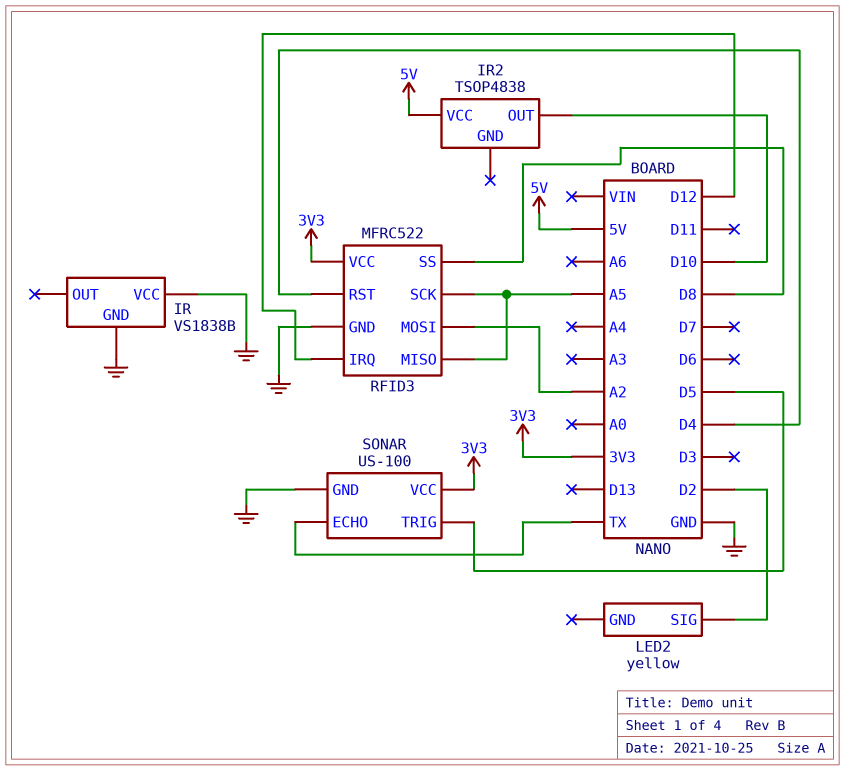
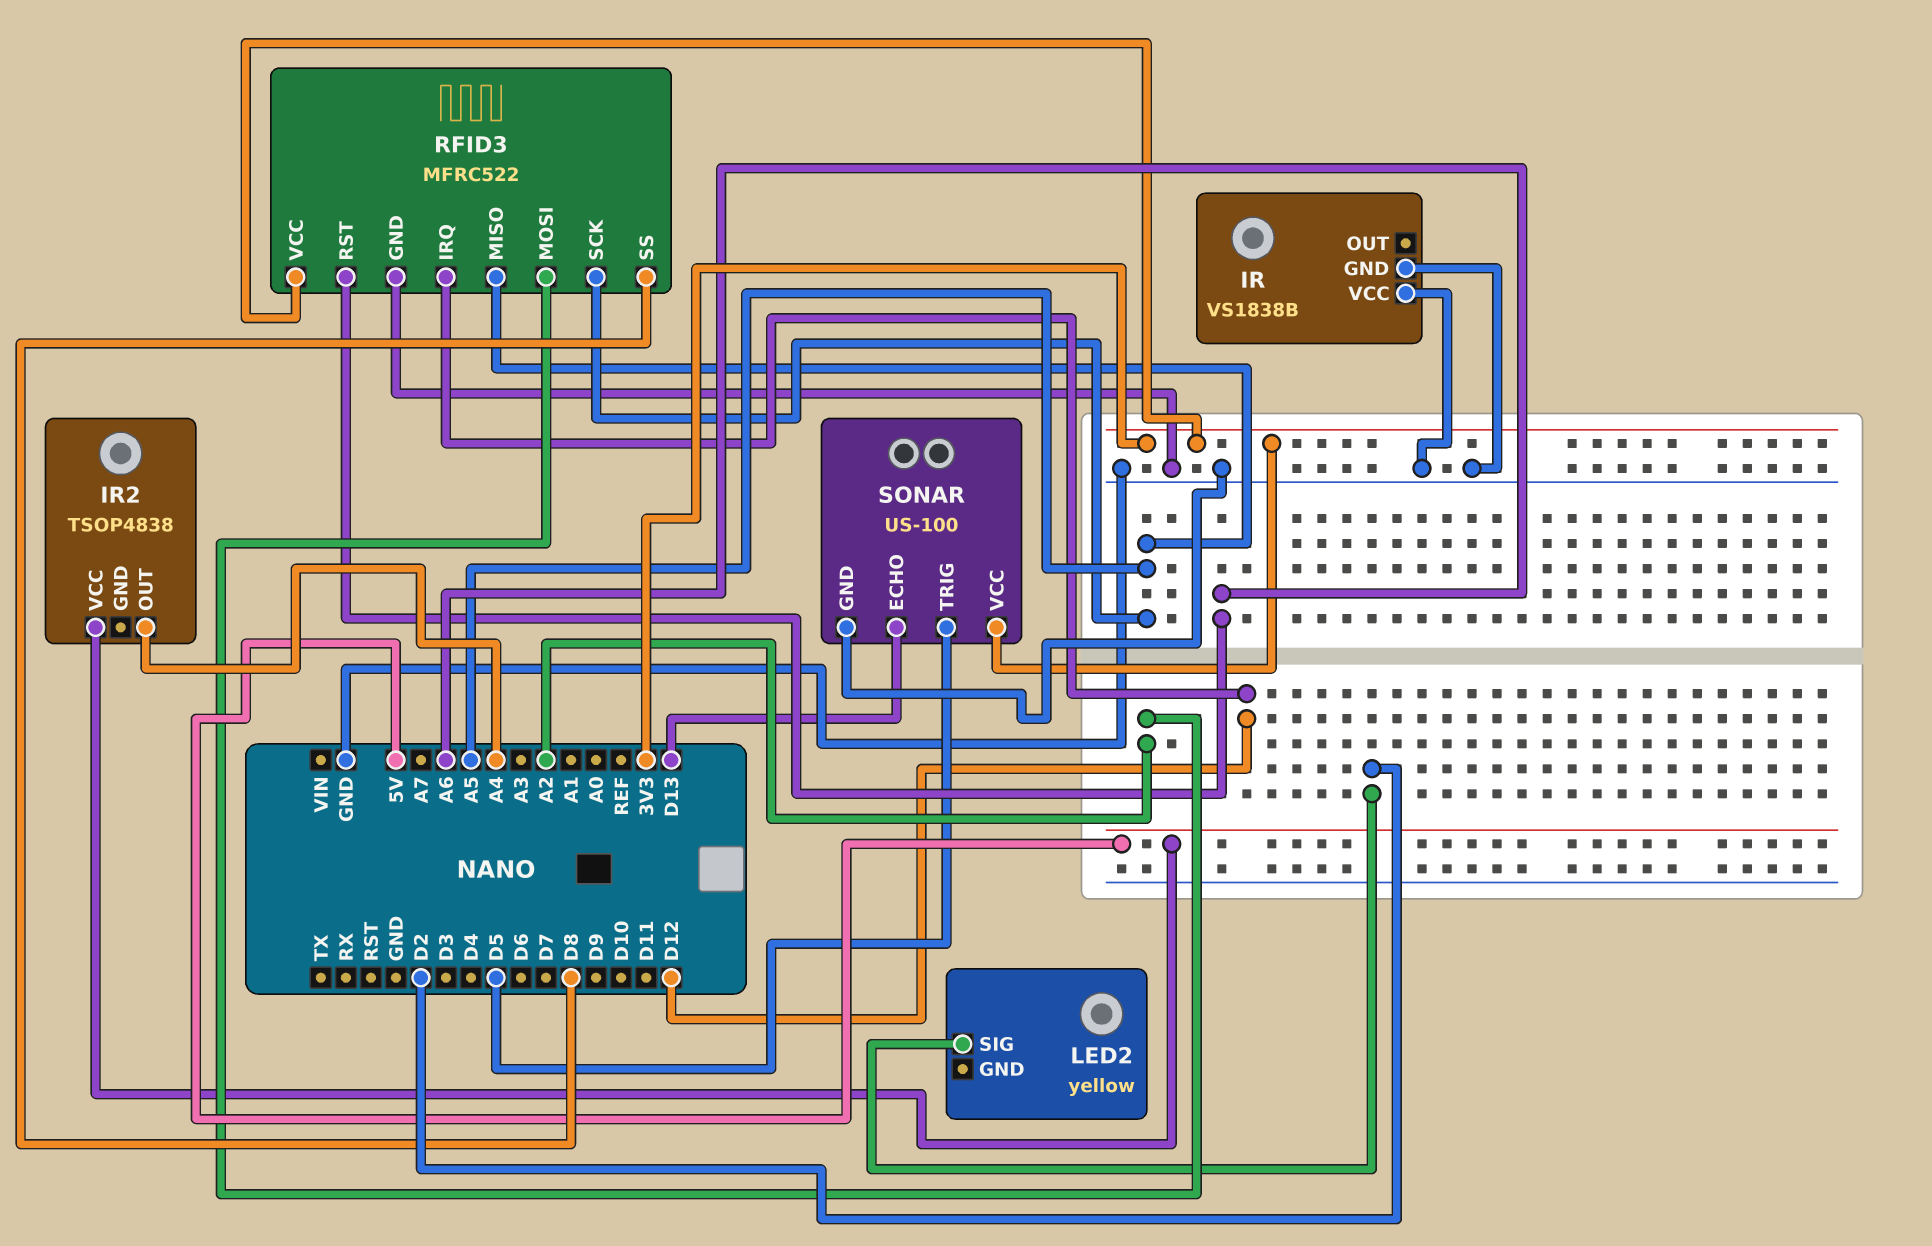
IR2 pin OUT: D10 -> A4
RFID3 pin RST: D4 -> A6
SONAR pin ECHO: TX -> D13

